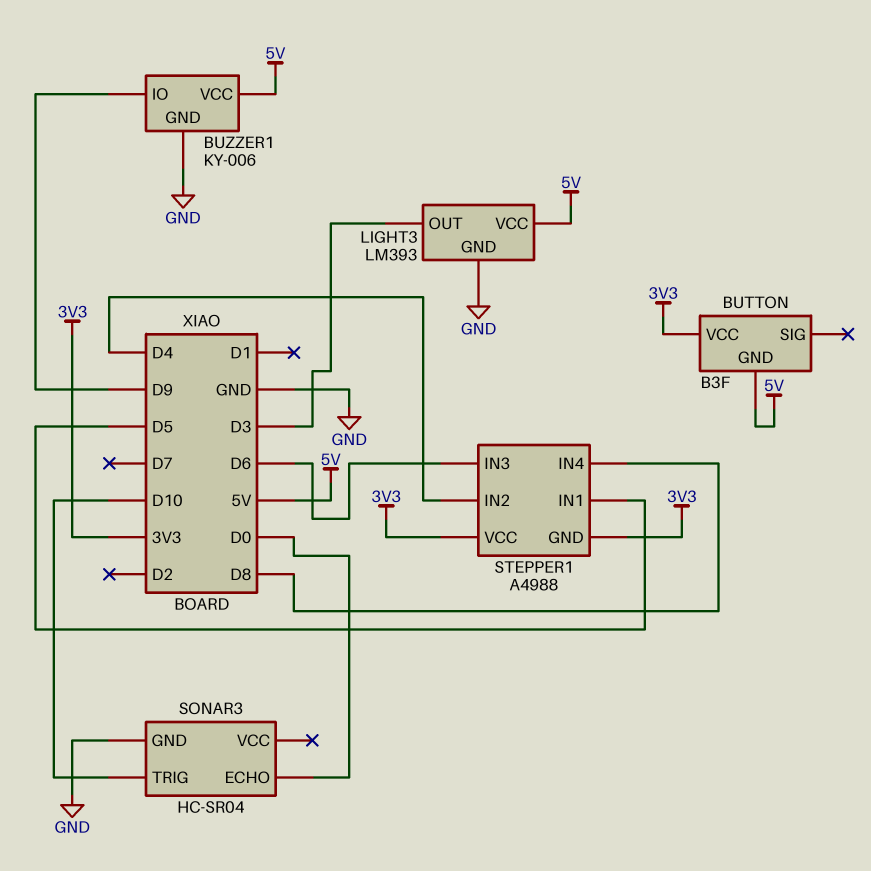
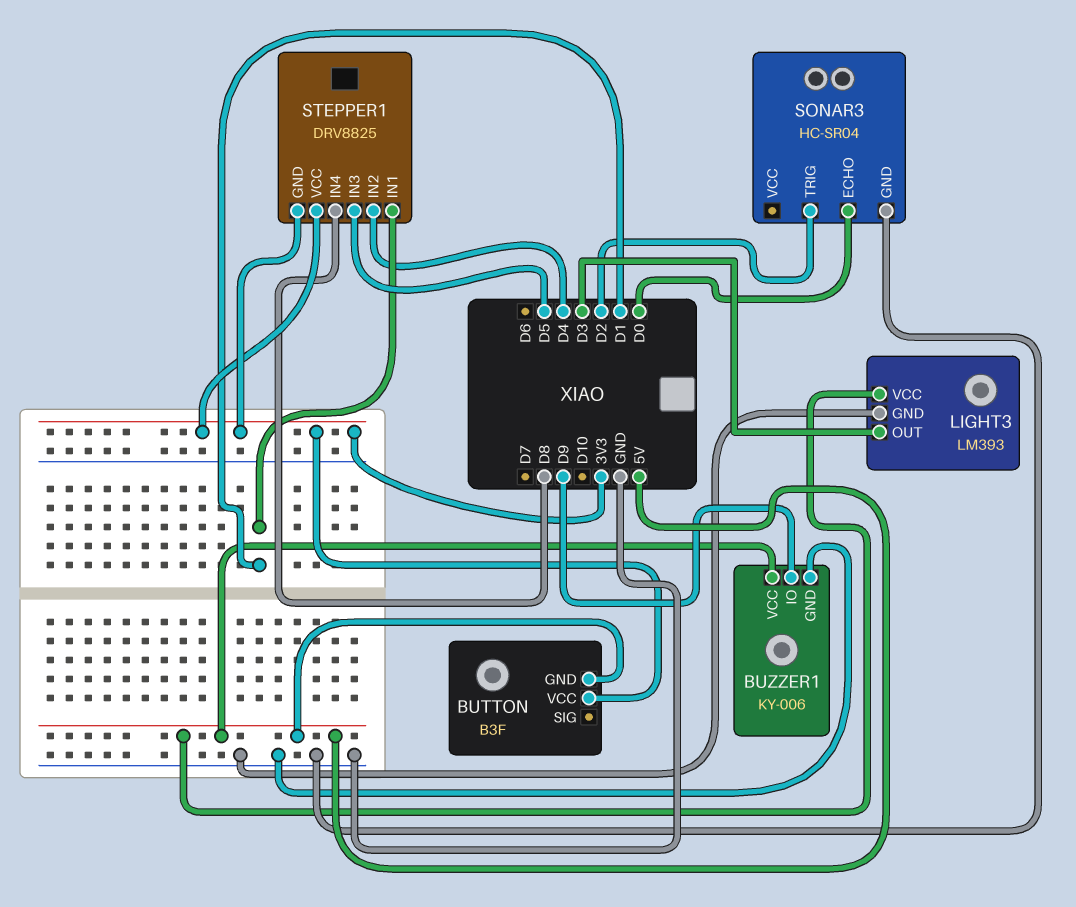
SONAR3 pin TRIG: D10 -> D2
STEPPER1: A4988 -> DRV8825
STEPPER1 pin IN1: D5 -> D1
STEPPER1 pin IN3: D6 -> D5

